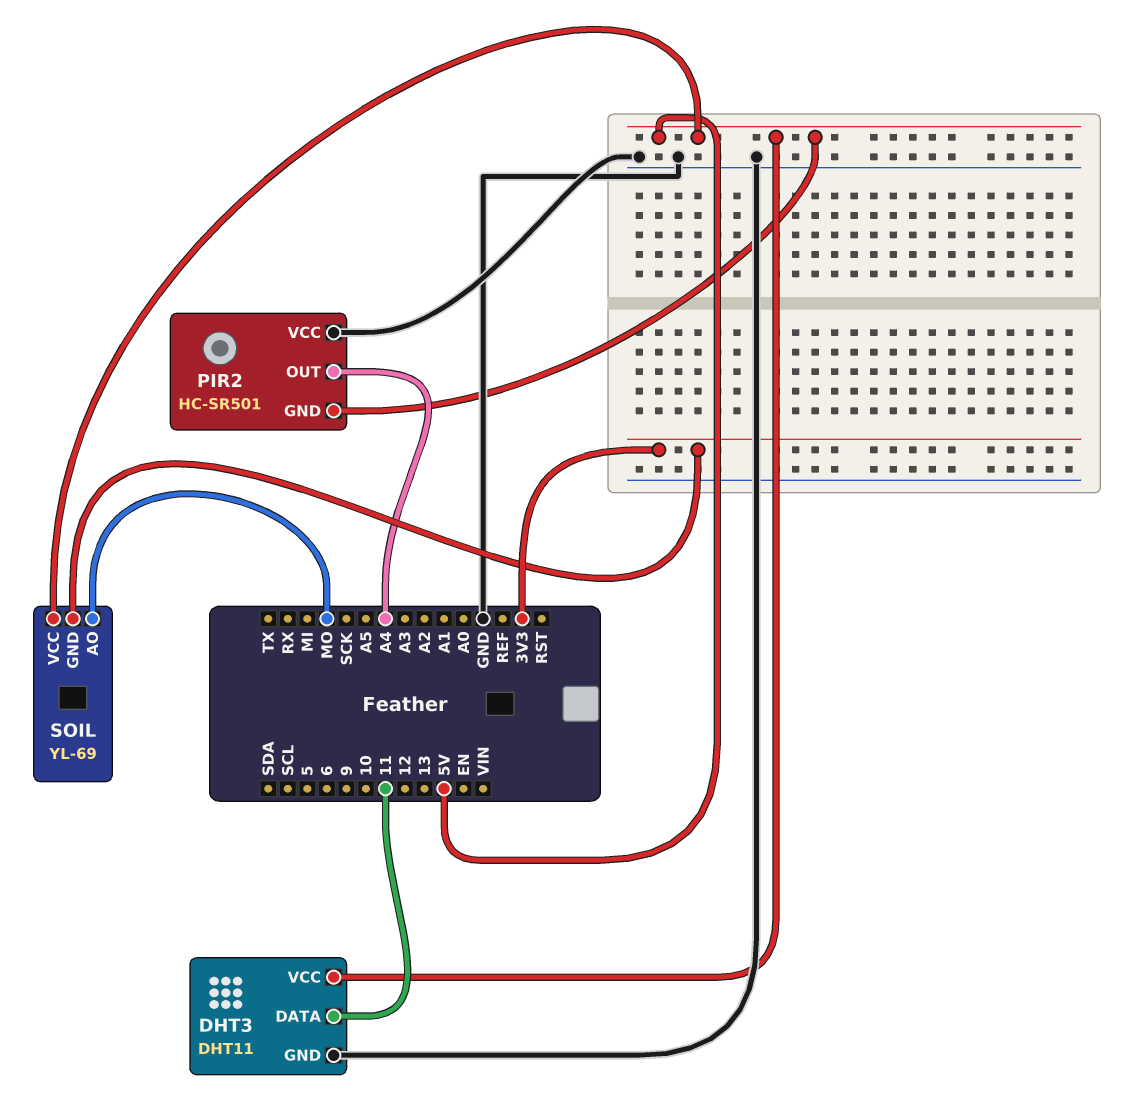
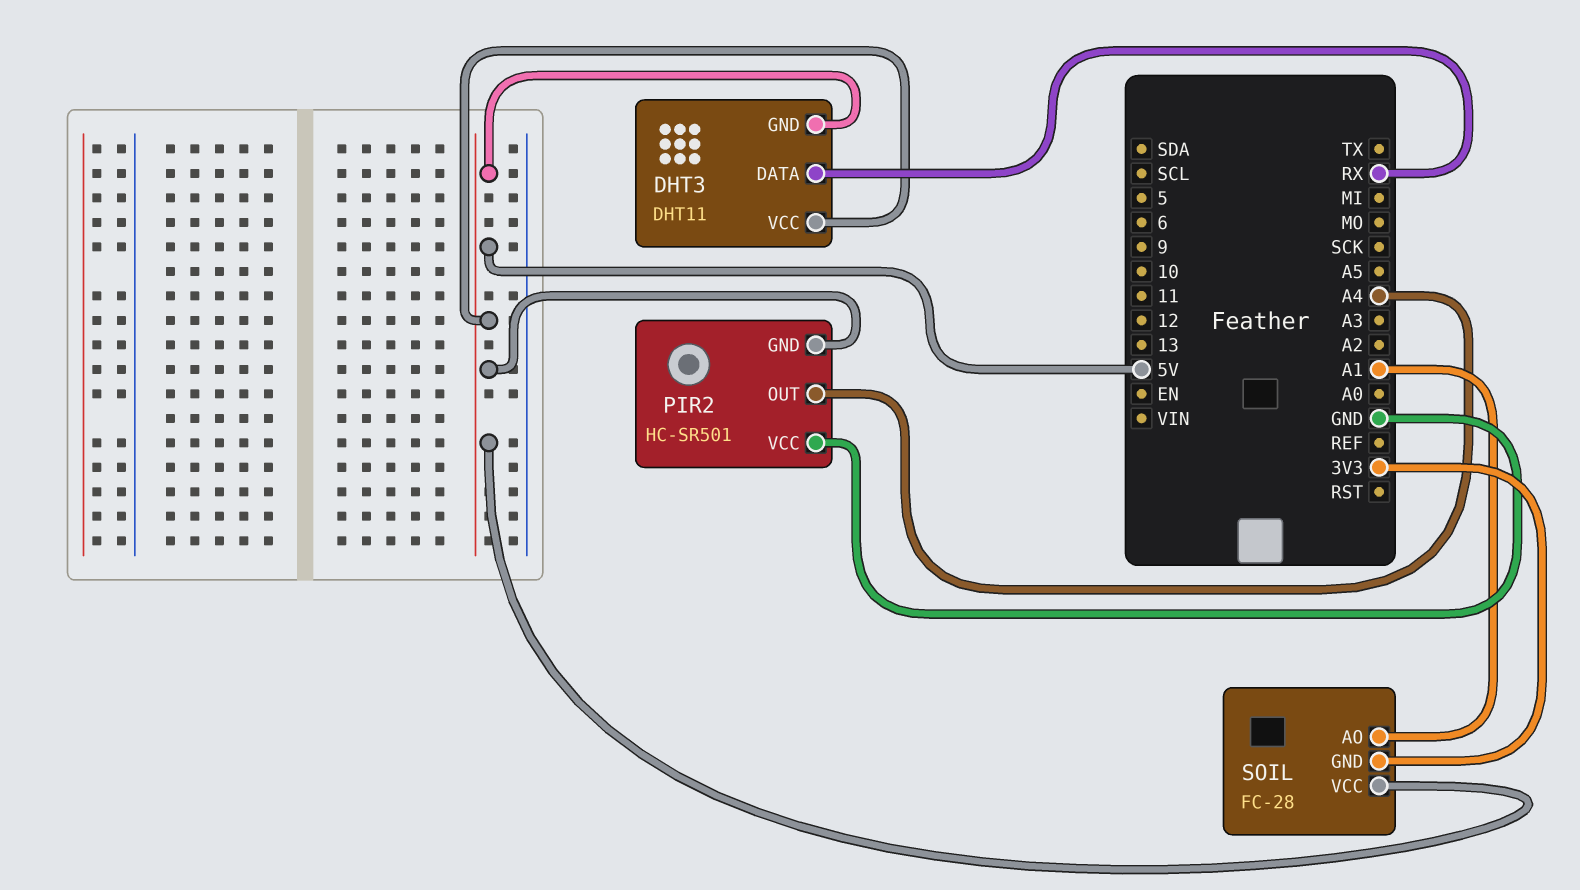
DHT3 pin DATA: 11 -> RX
DHT3 pin GND: GND -> 5V
SOIL: YL-69 -> FC-28
SOIL pin AO: MO -> A1

